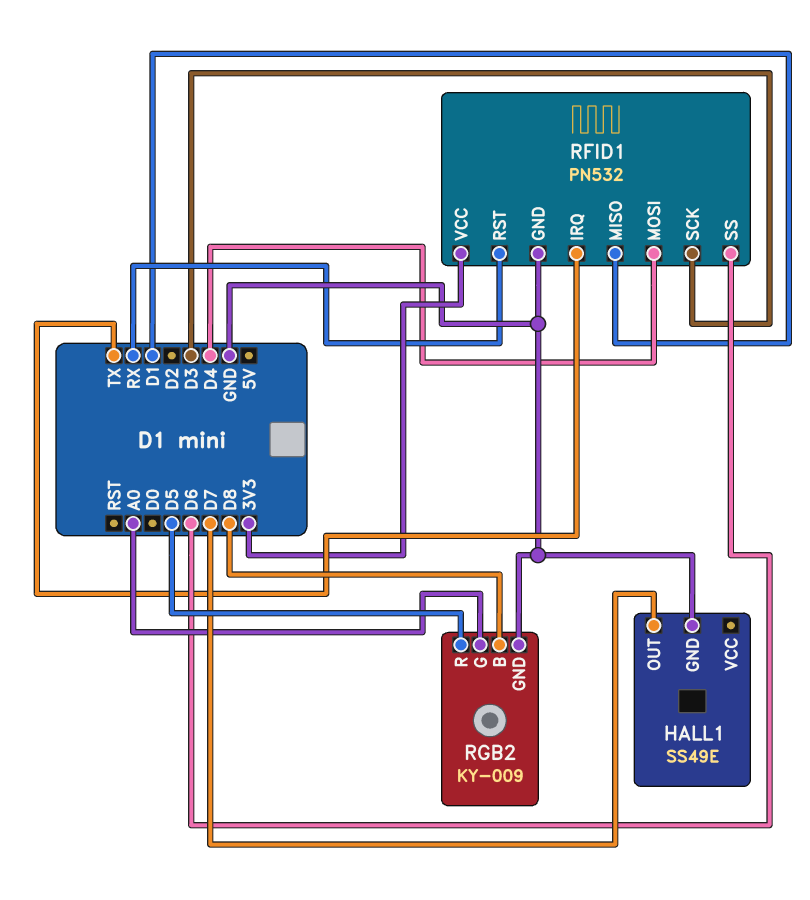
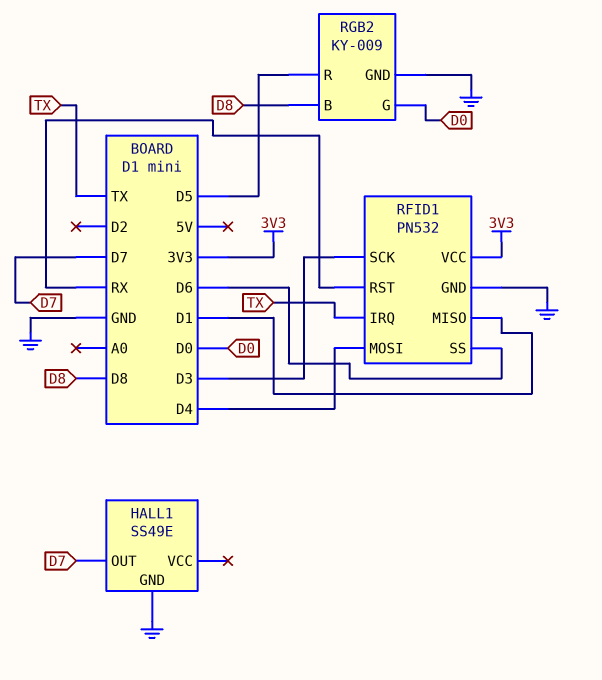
RGB2 pin G: A0 -> D0

